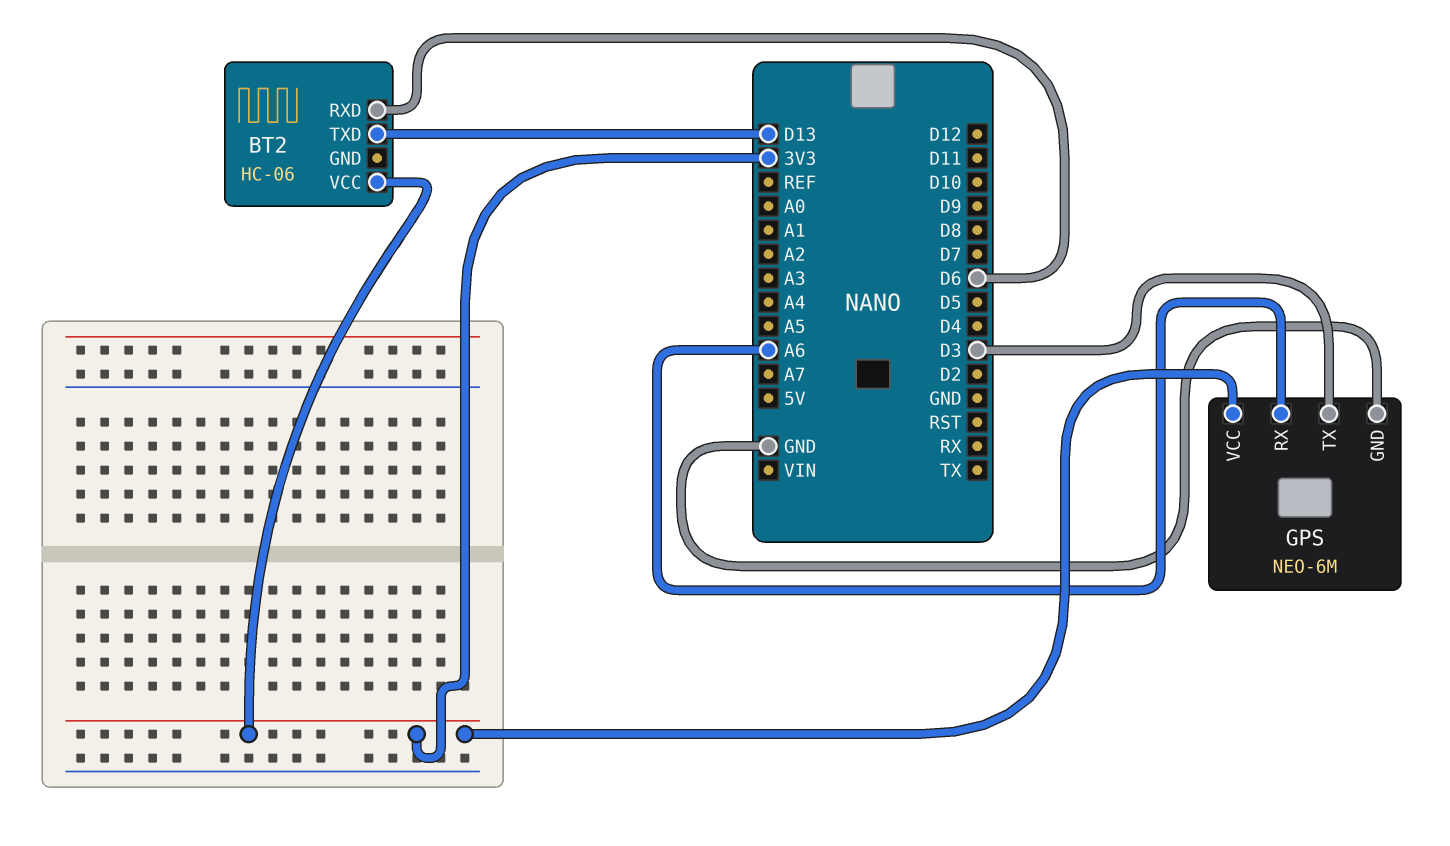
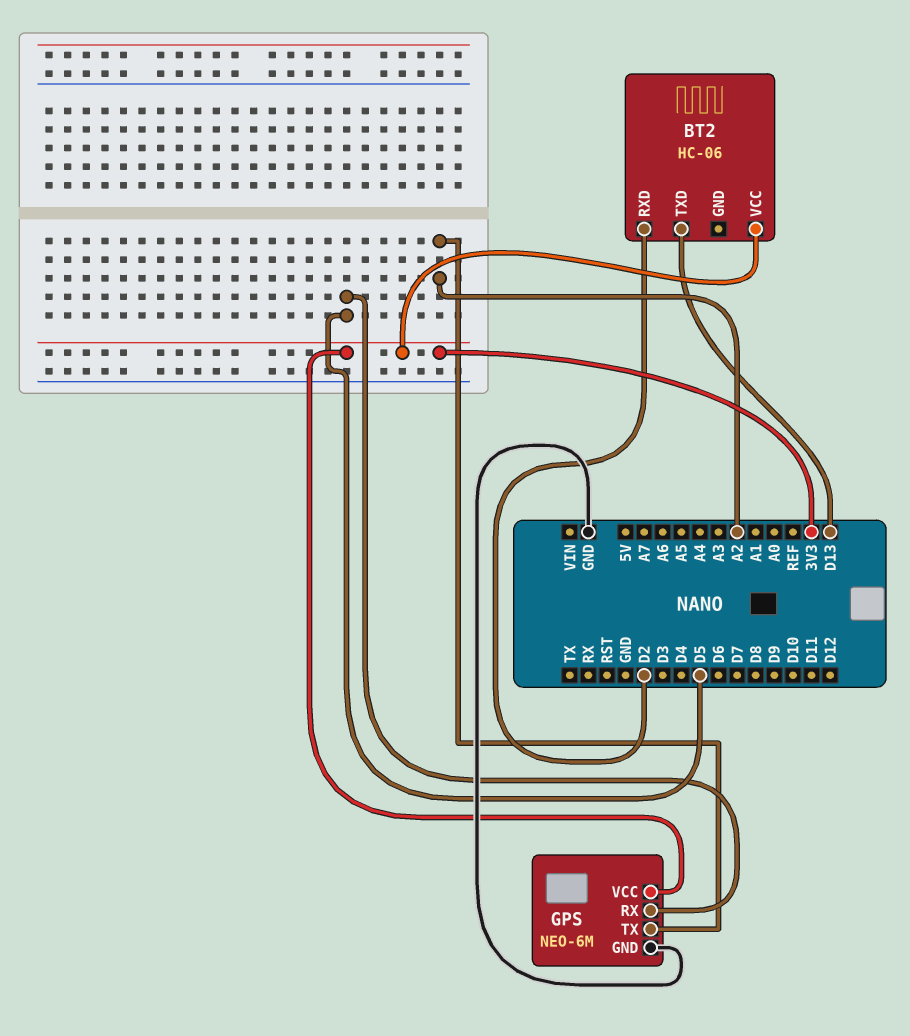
BT2 pin RXD: D6 -> D2
GPS pin RX: A6 -> D5
GPS pin TX: D3 -> A2

